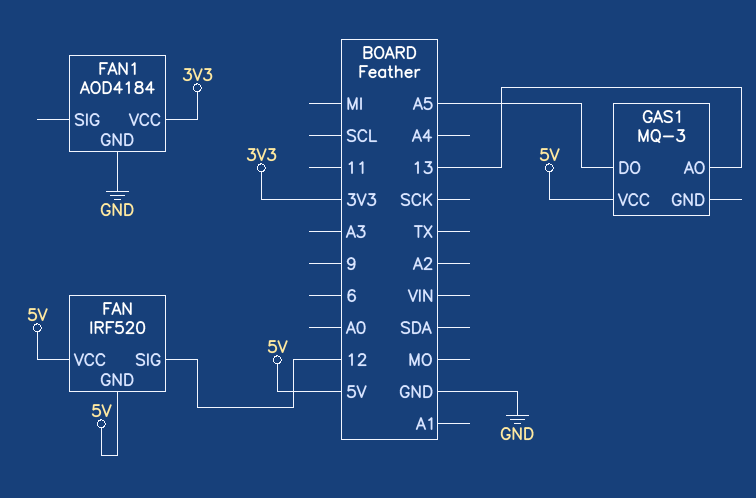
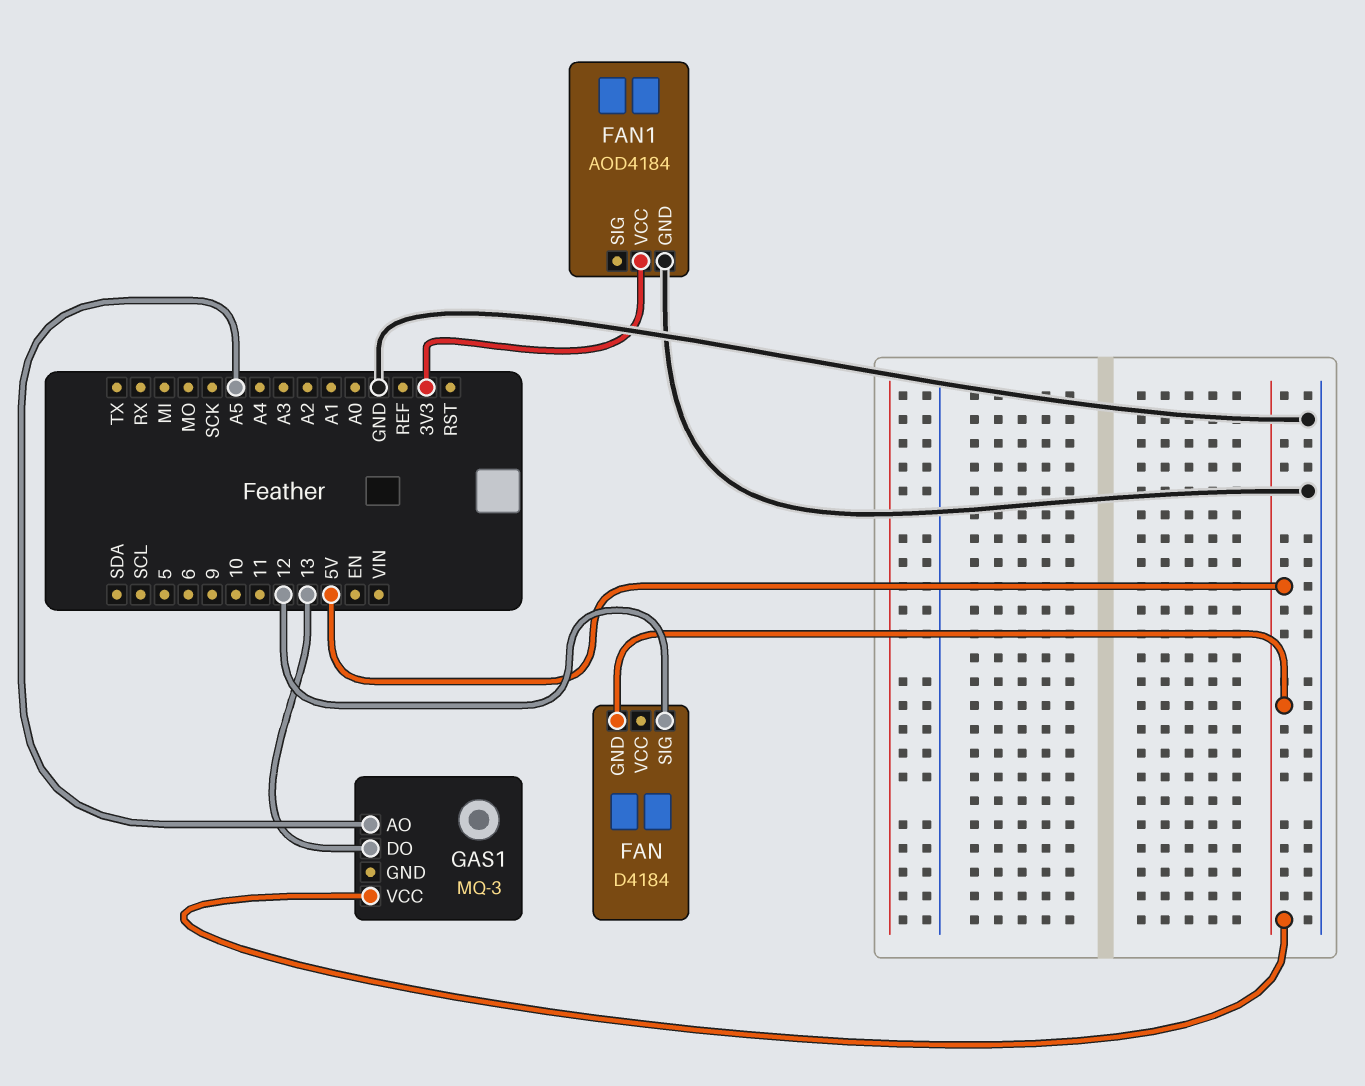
FAN: IRF520 -> D4184
FAN pin VCC: 5V -> none
GAS1 pin AO: 13 -> A5
GAS1 pin DO: A5 -> 13

